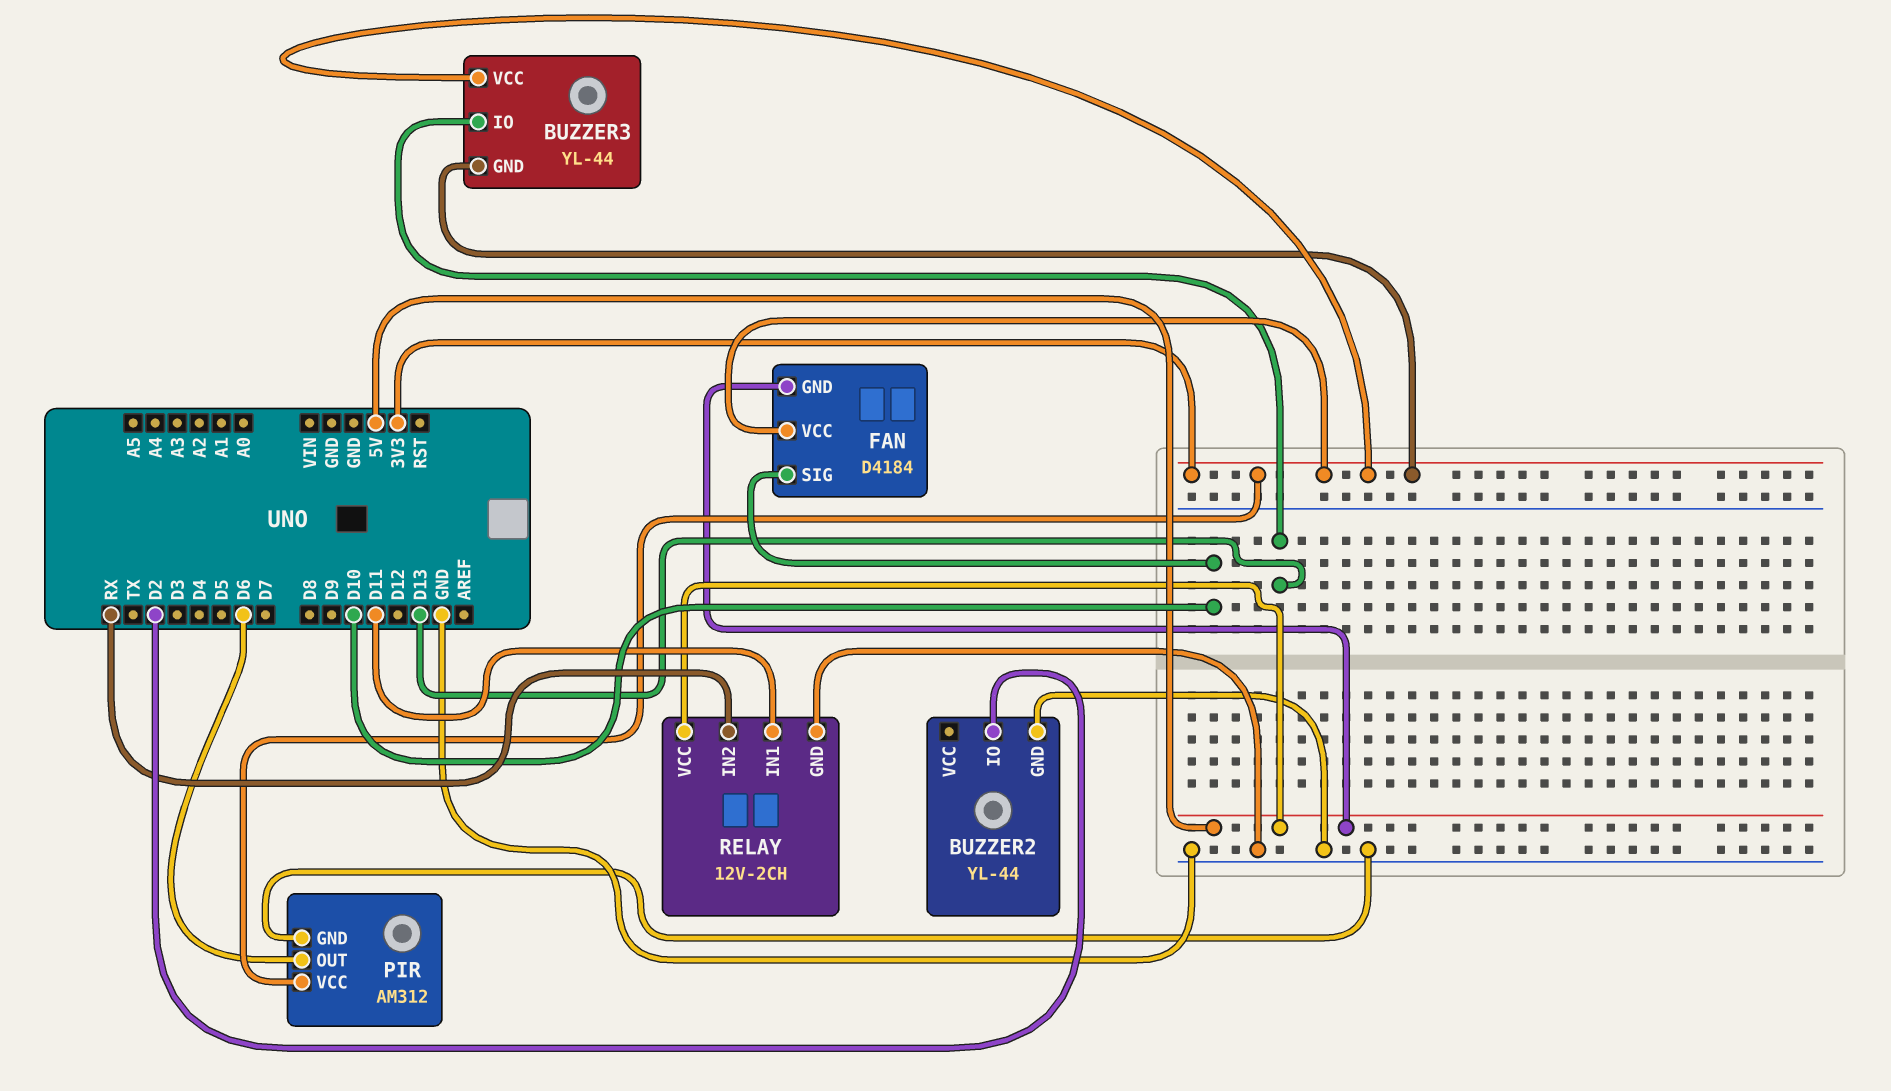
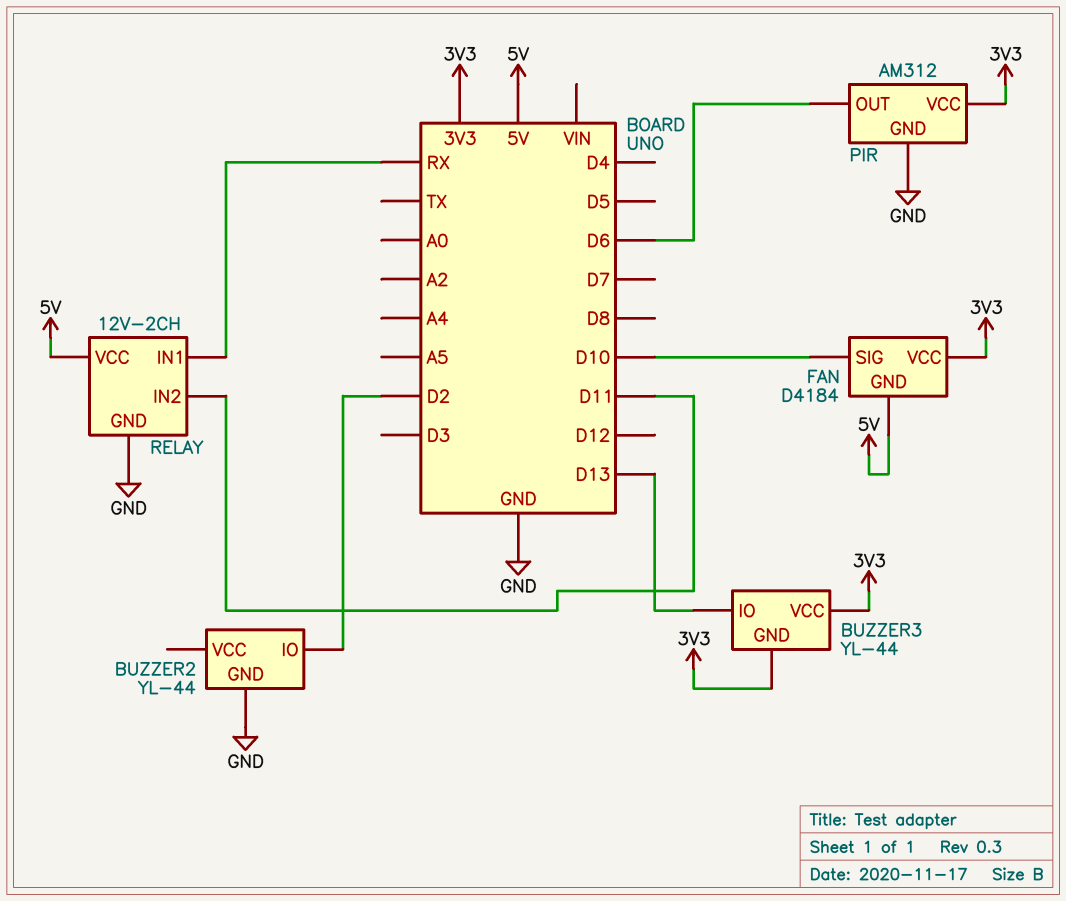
RELAY pin IN1: D11 -> RX
RELAY pin IN2: RX -> D11

